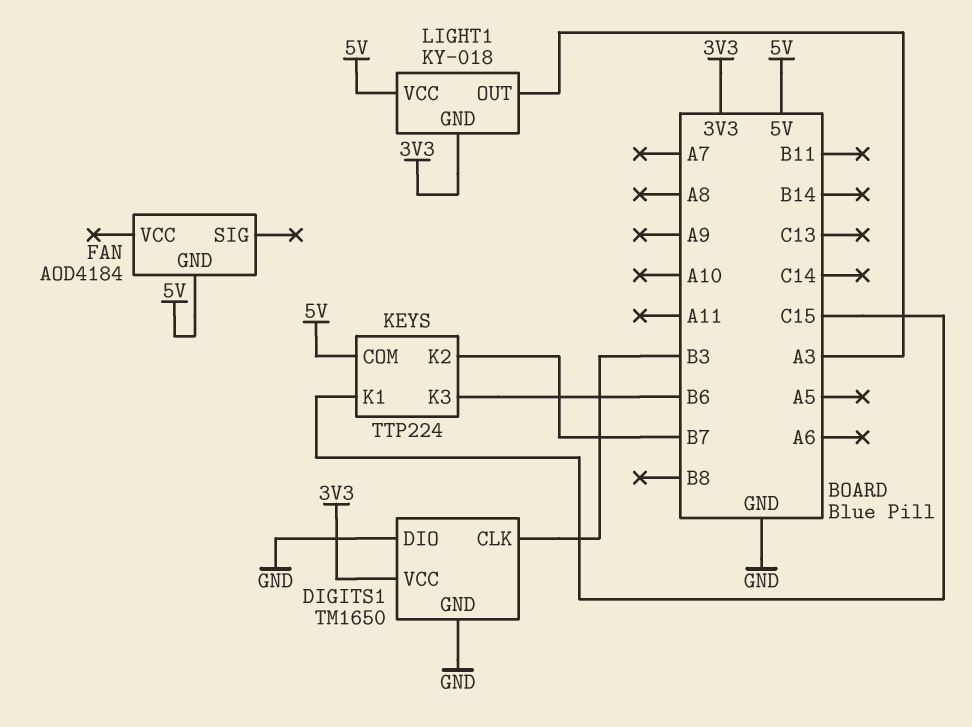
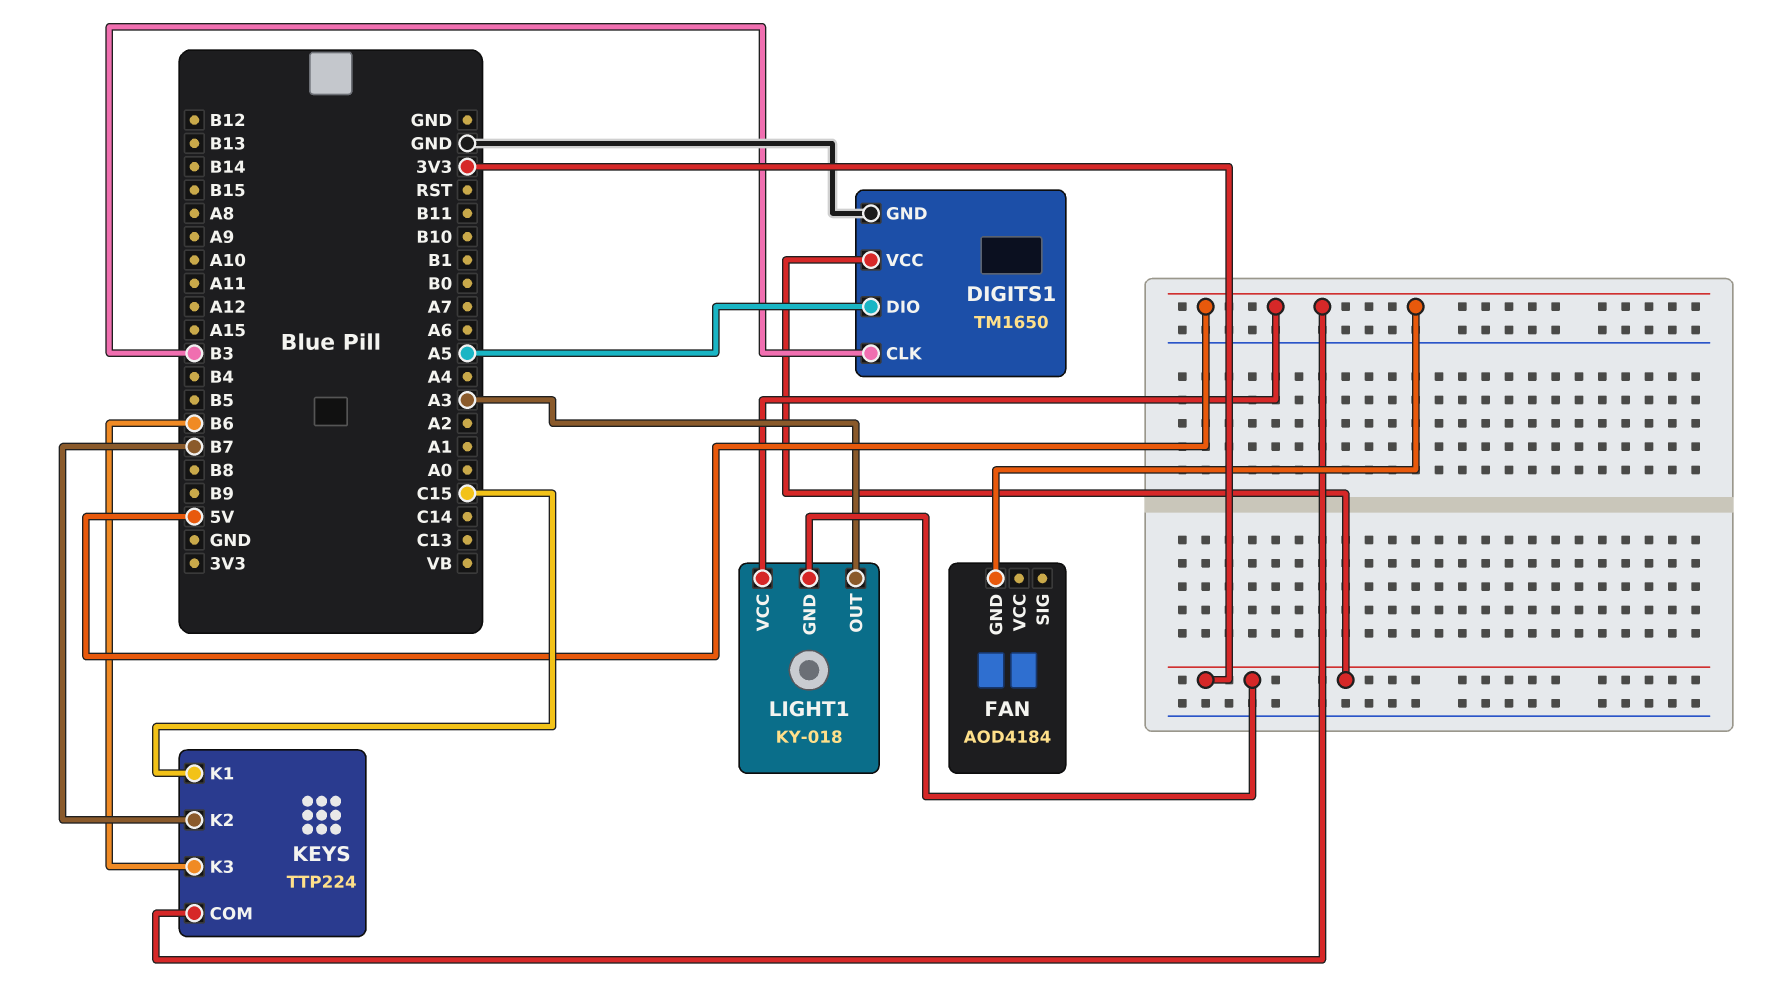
DIGITS1 pin DIO: GND -> A5

